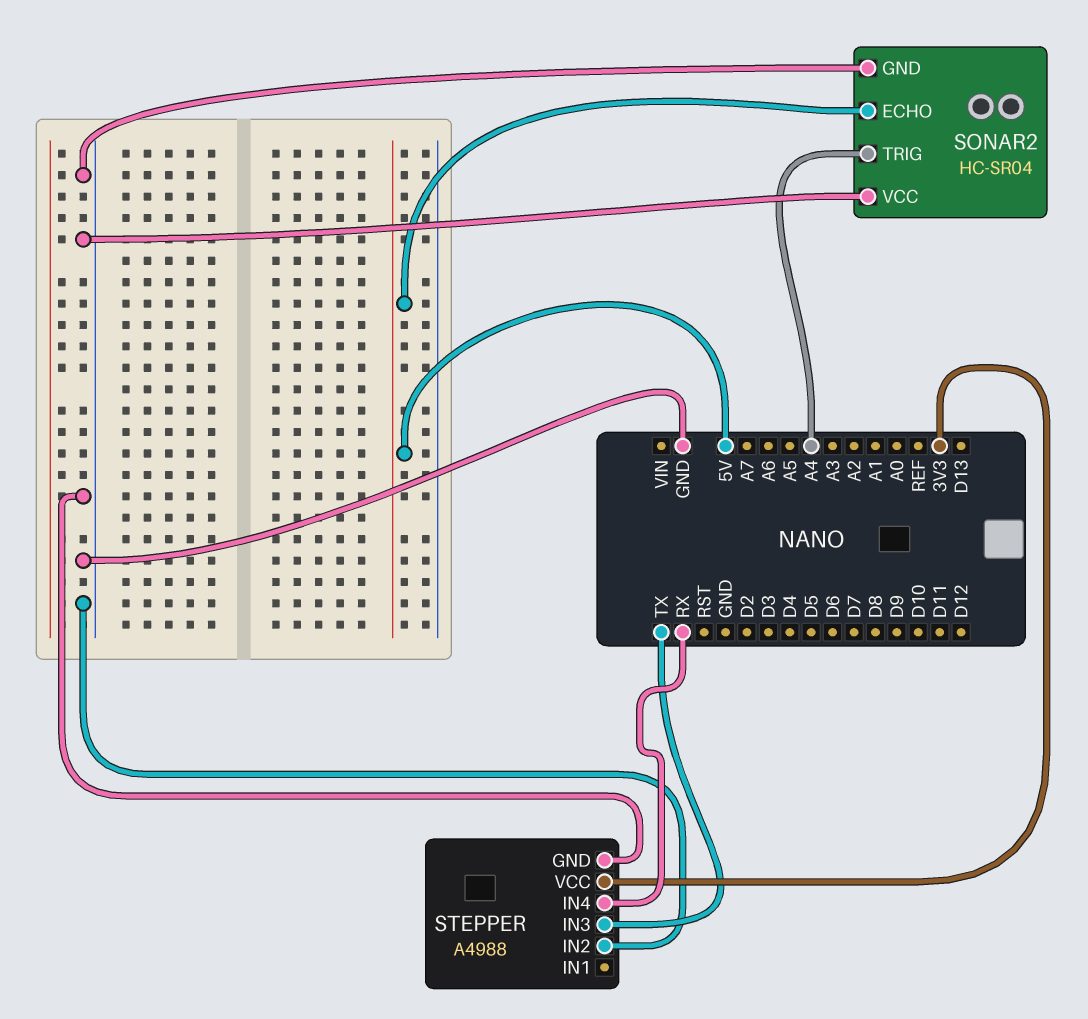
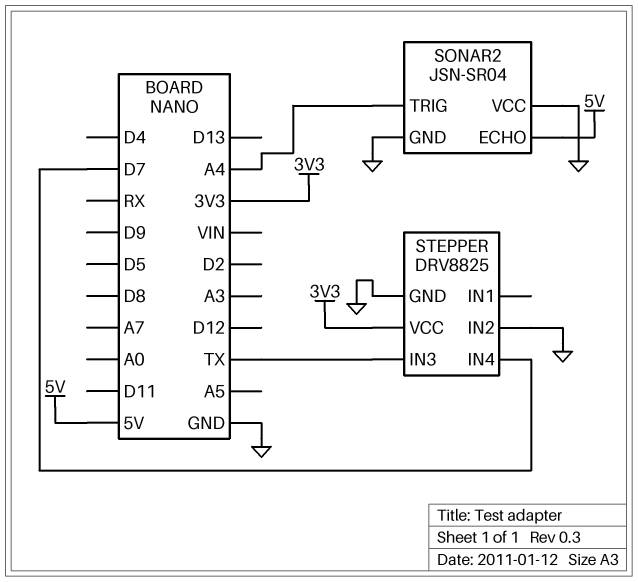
SONAR2: HC-SR04 -> JSN-SR04
STEPPER: A4988 -> DRV8825
STEPPER pin IN4: RX -> D7

